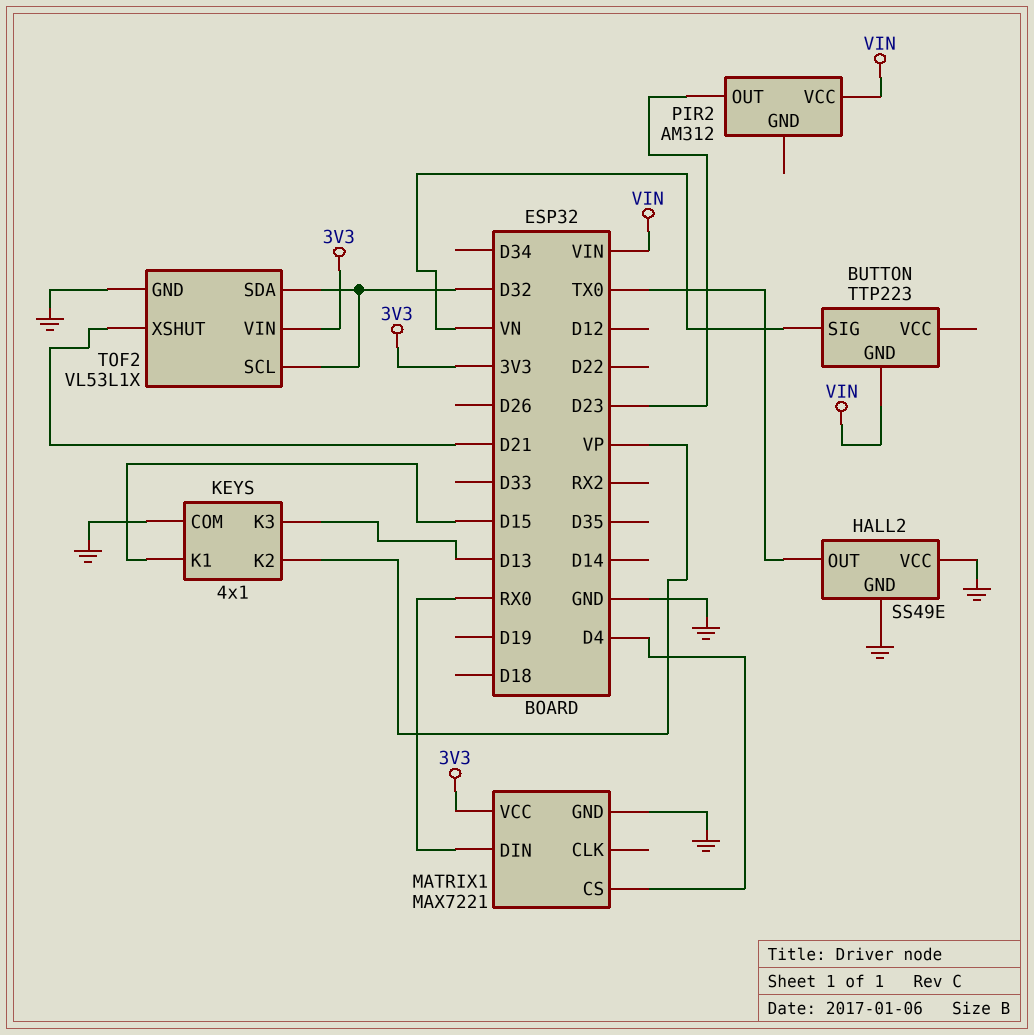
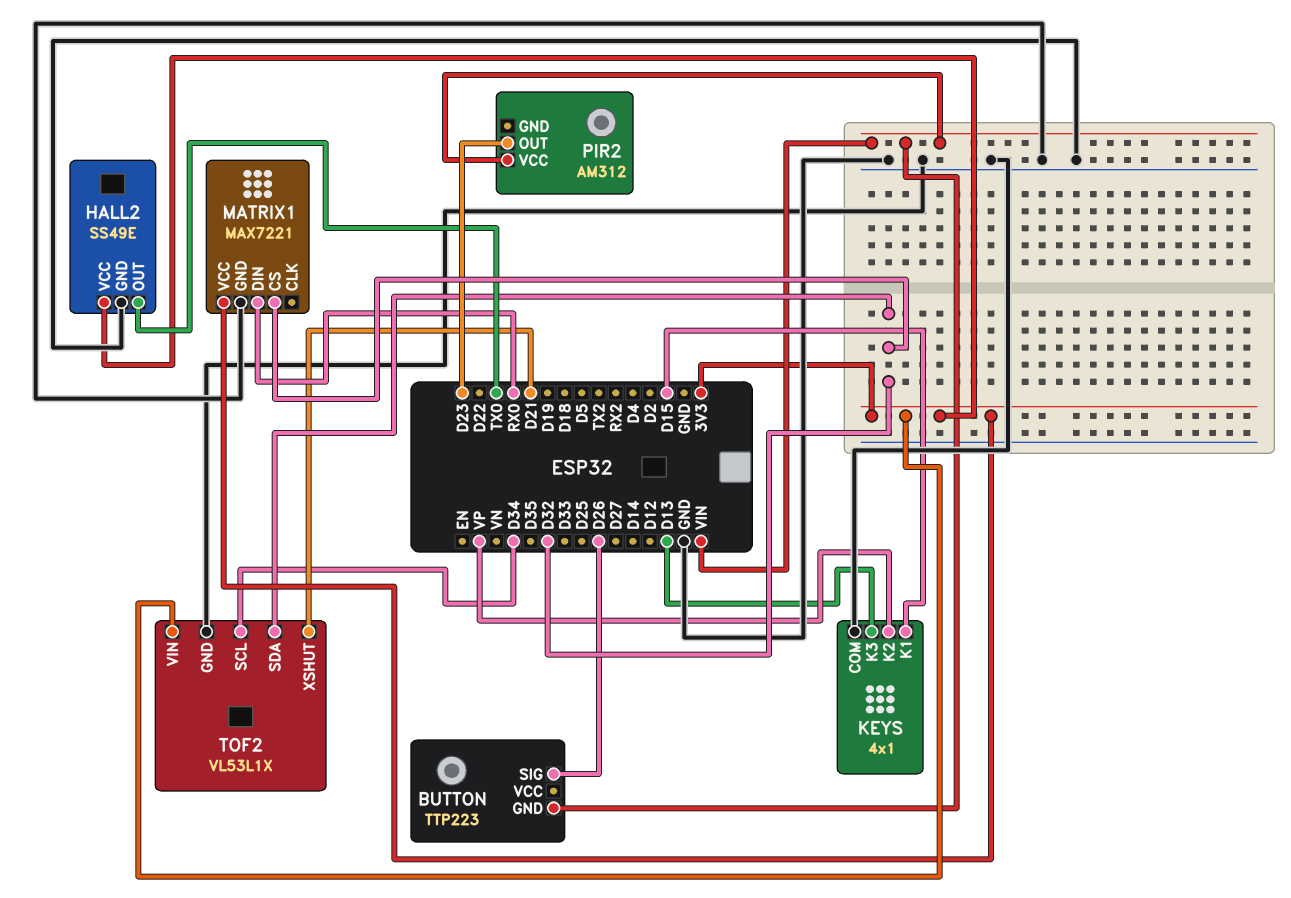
BUTTON pin SIG: VN -> D26
HALL2 pin VCC: GND -> 3V3
MATRIX1 pin CS: D4 -> D32
TOF2 pin SCL: D32 -> D34

